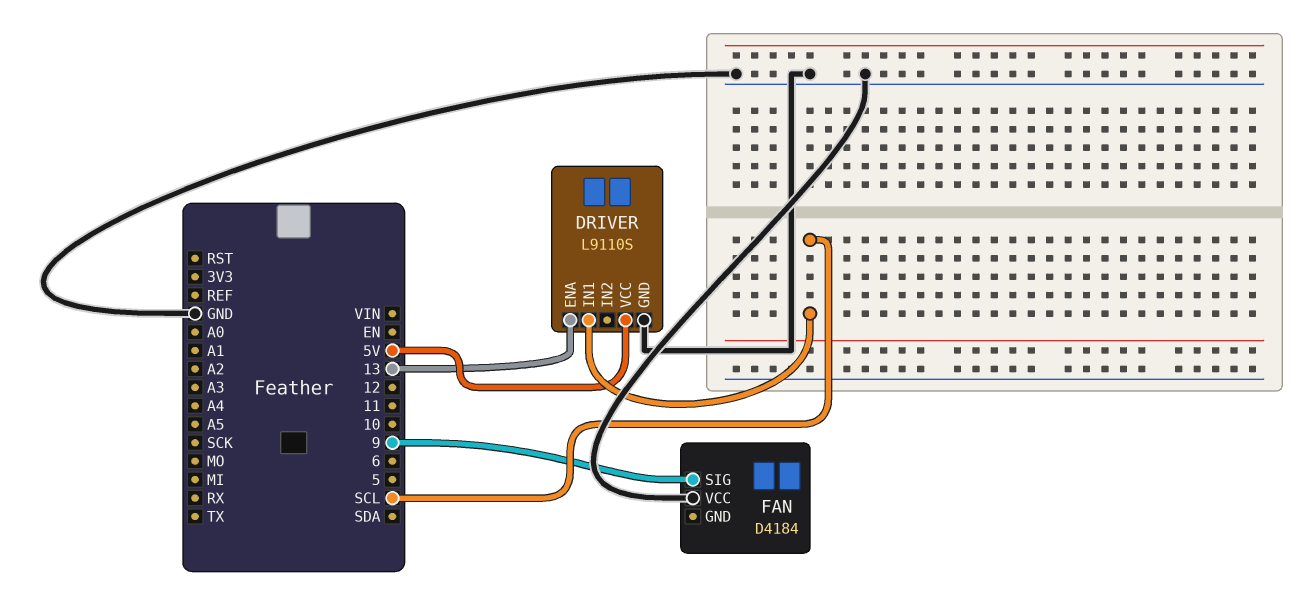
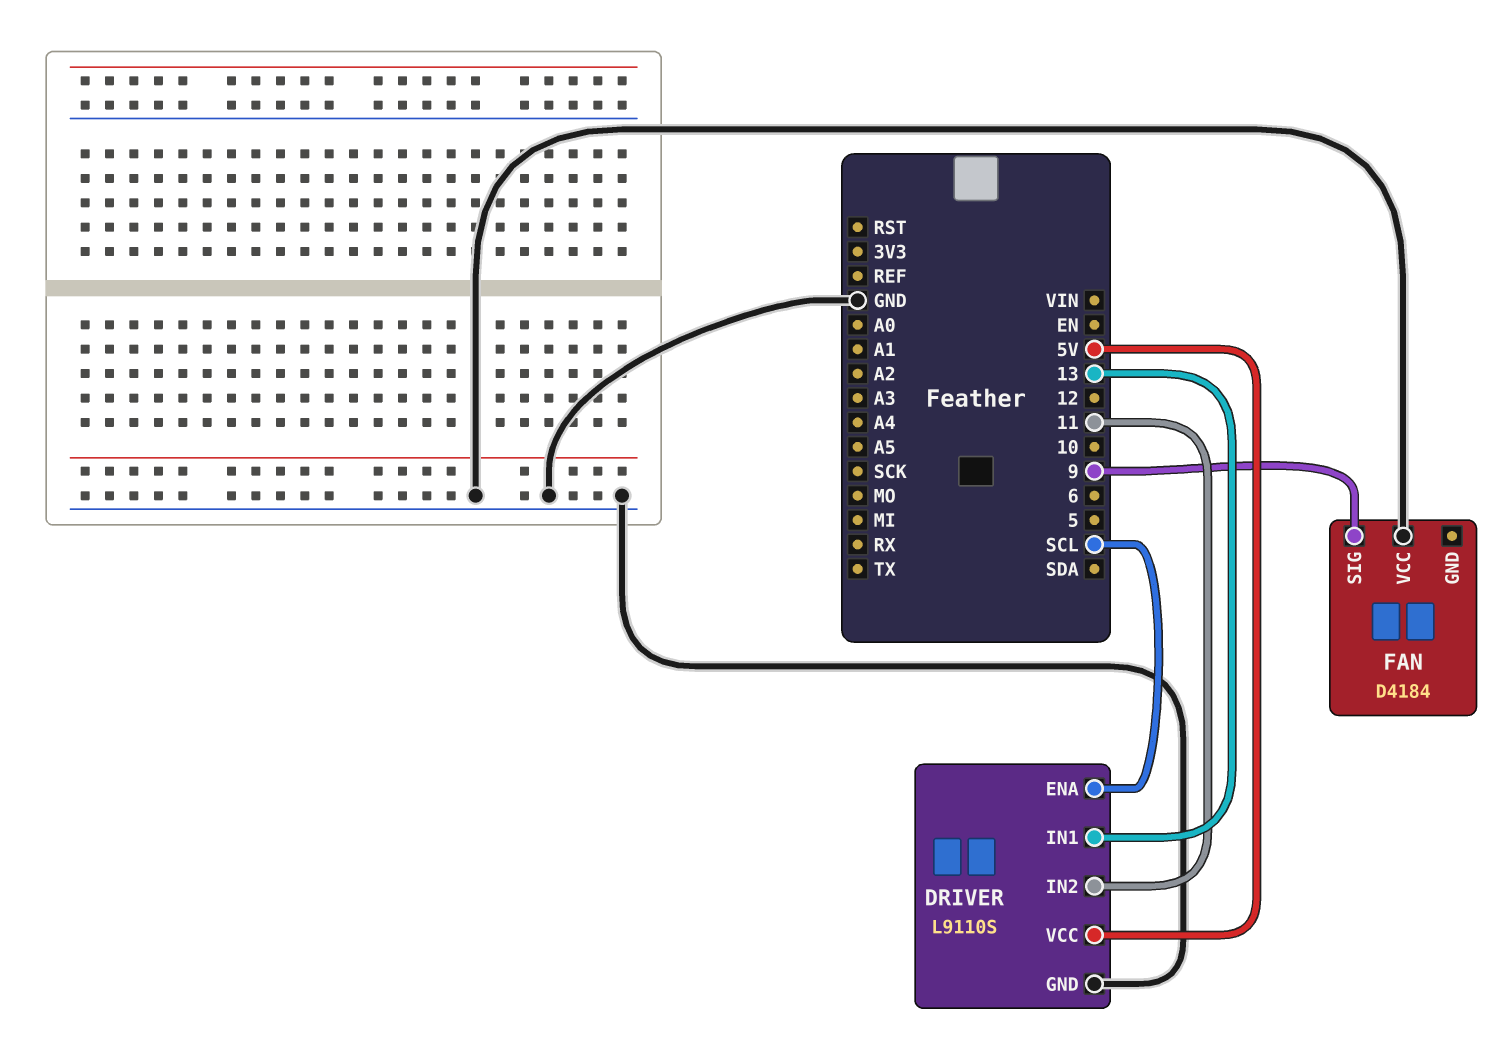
DRIVER pin ENA: 13 -> SCL
DRIVER pin IN1: SCL -> 13
DRIVER pin IN2: none -> 11

